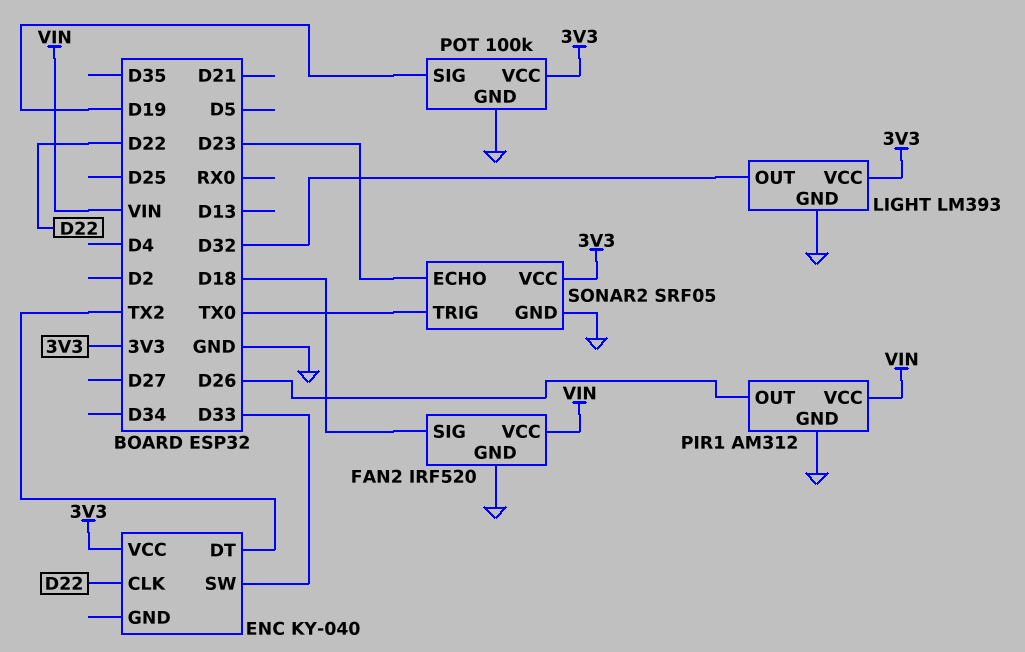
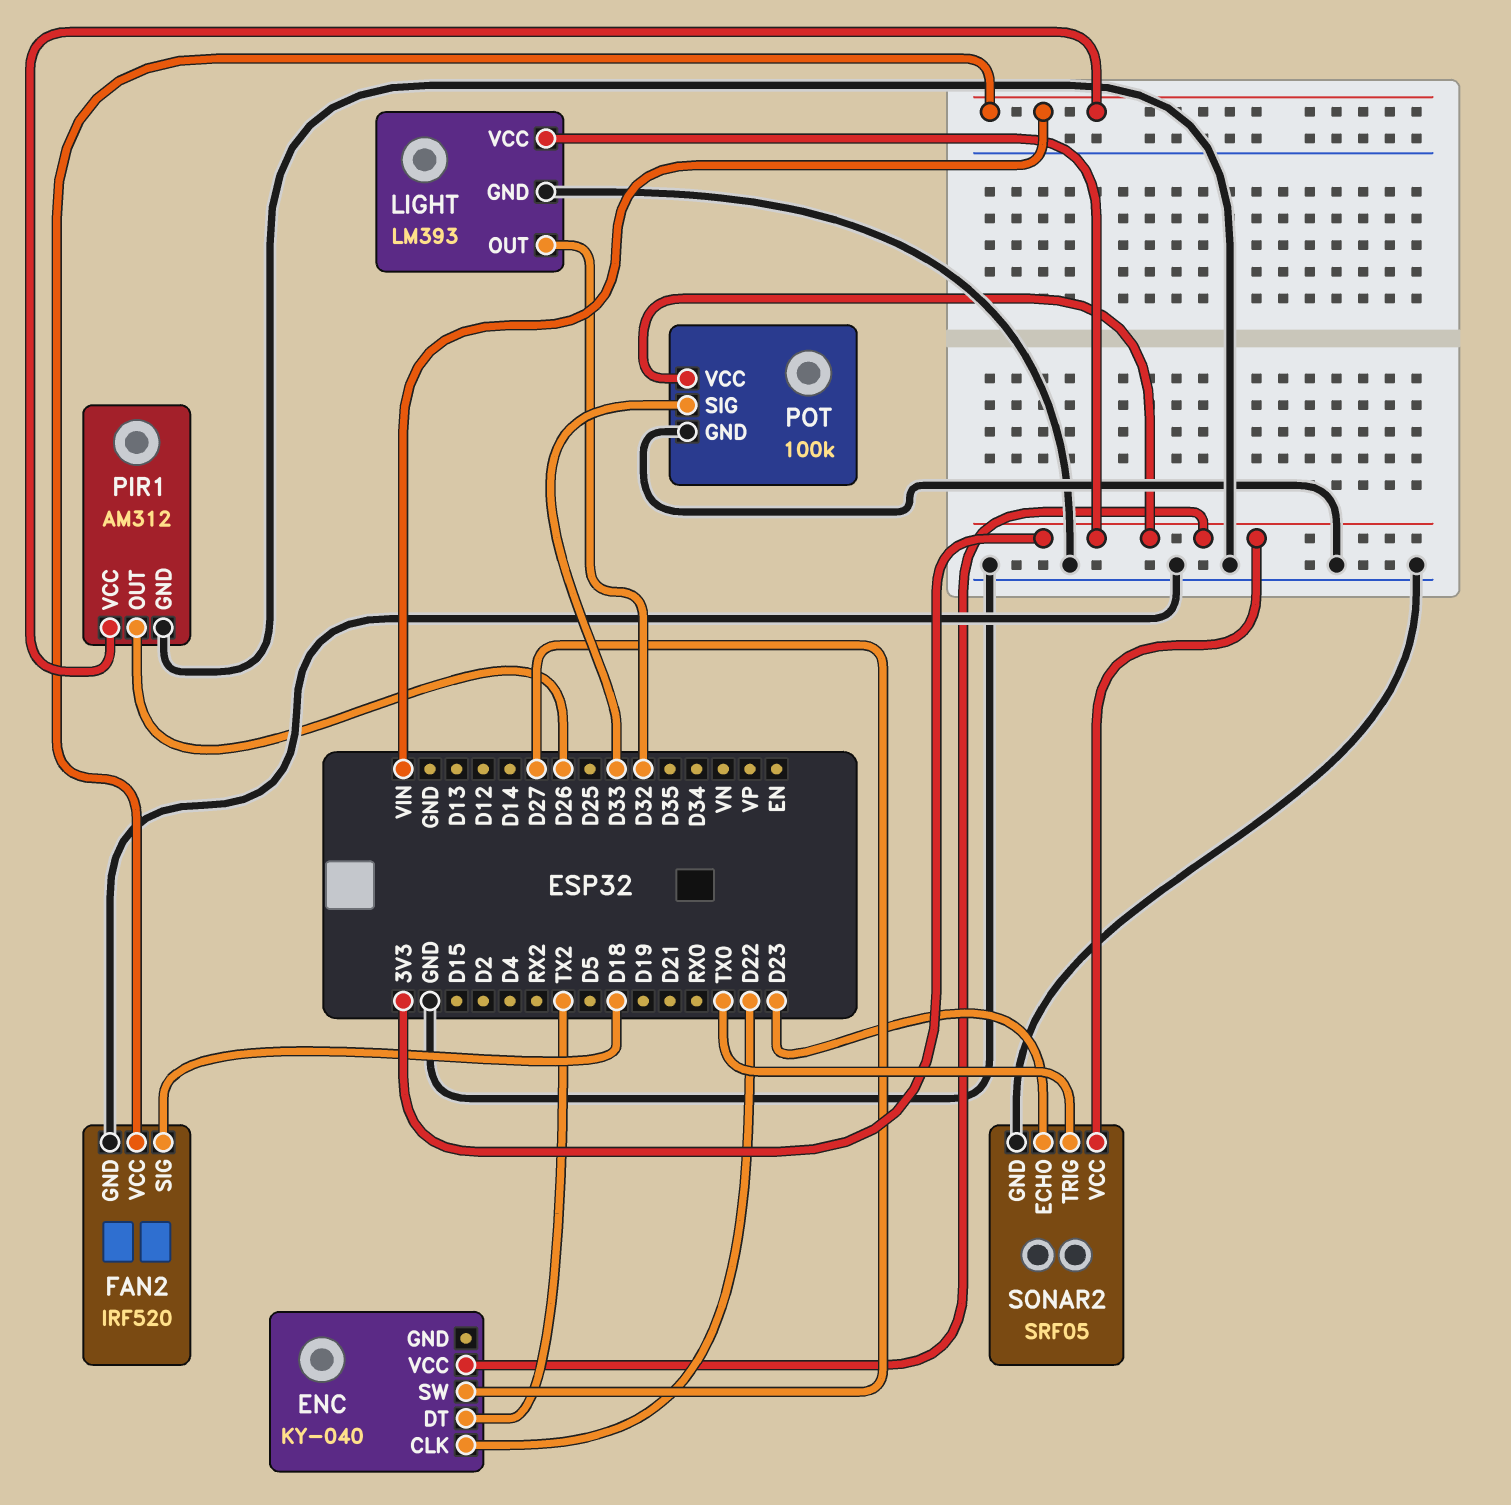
ENC pin SW: D33 -> D27
POT pin SIG: D19 -> D33

